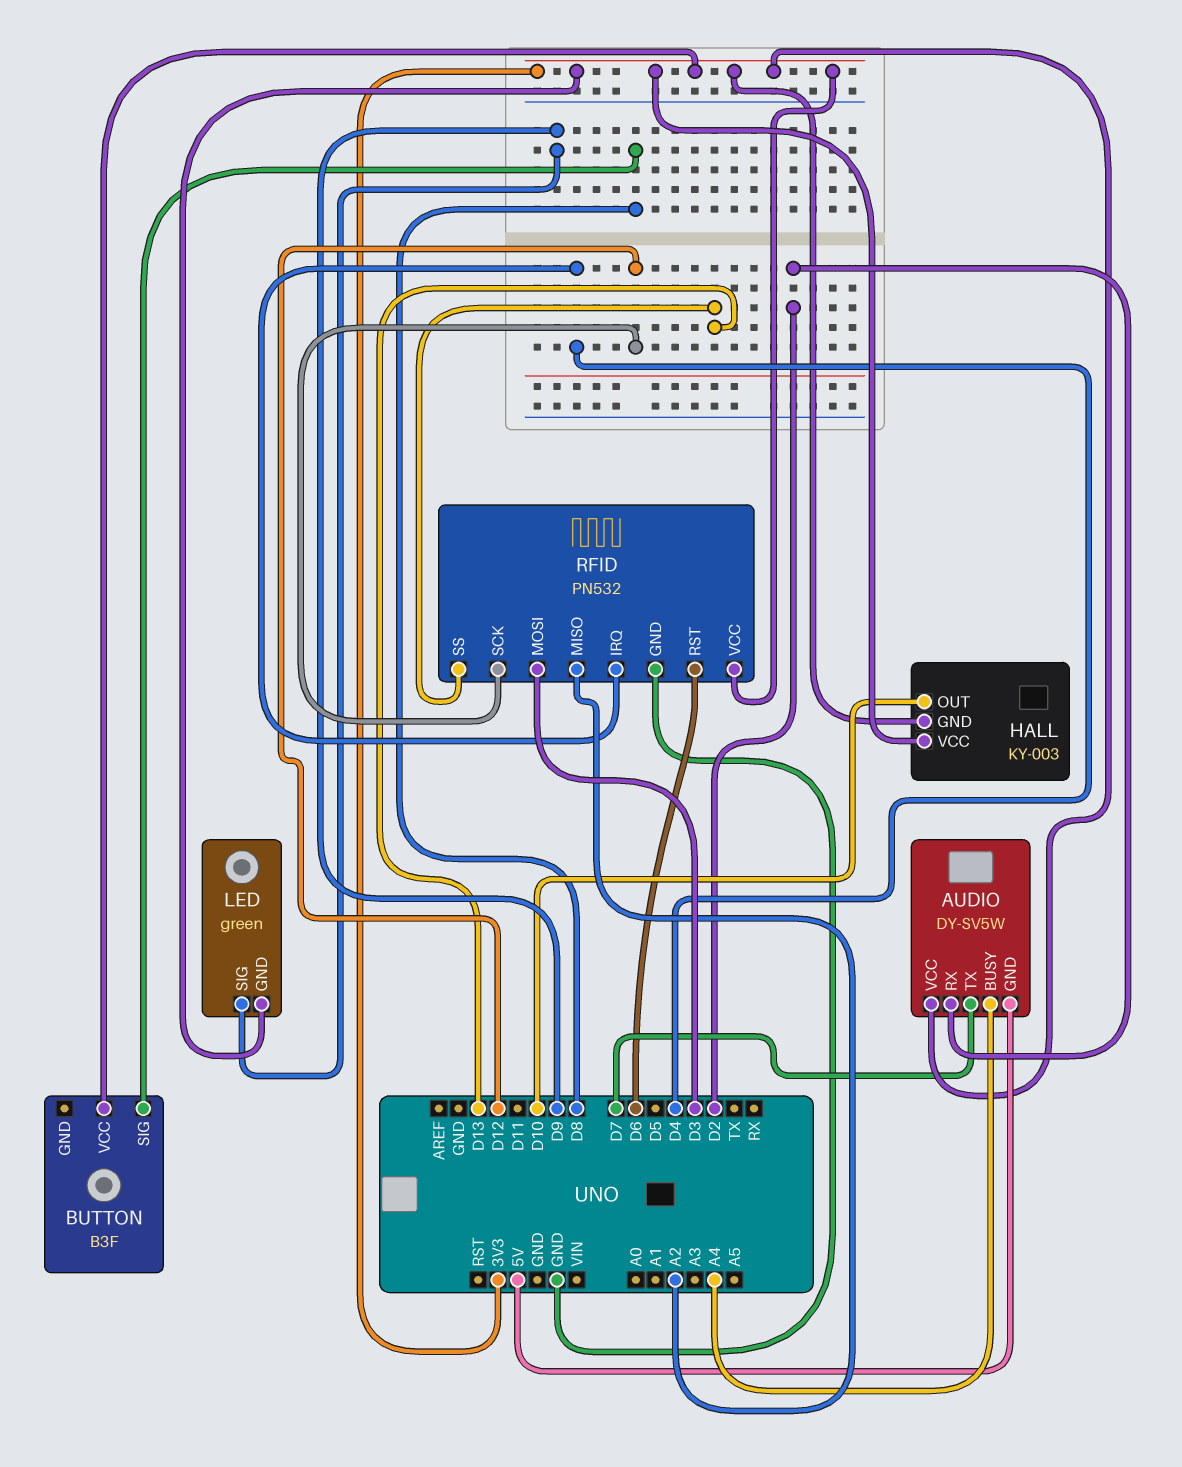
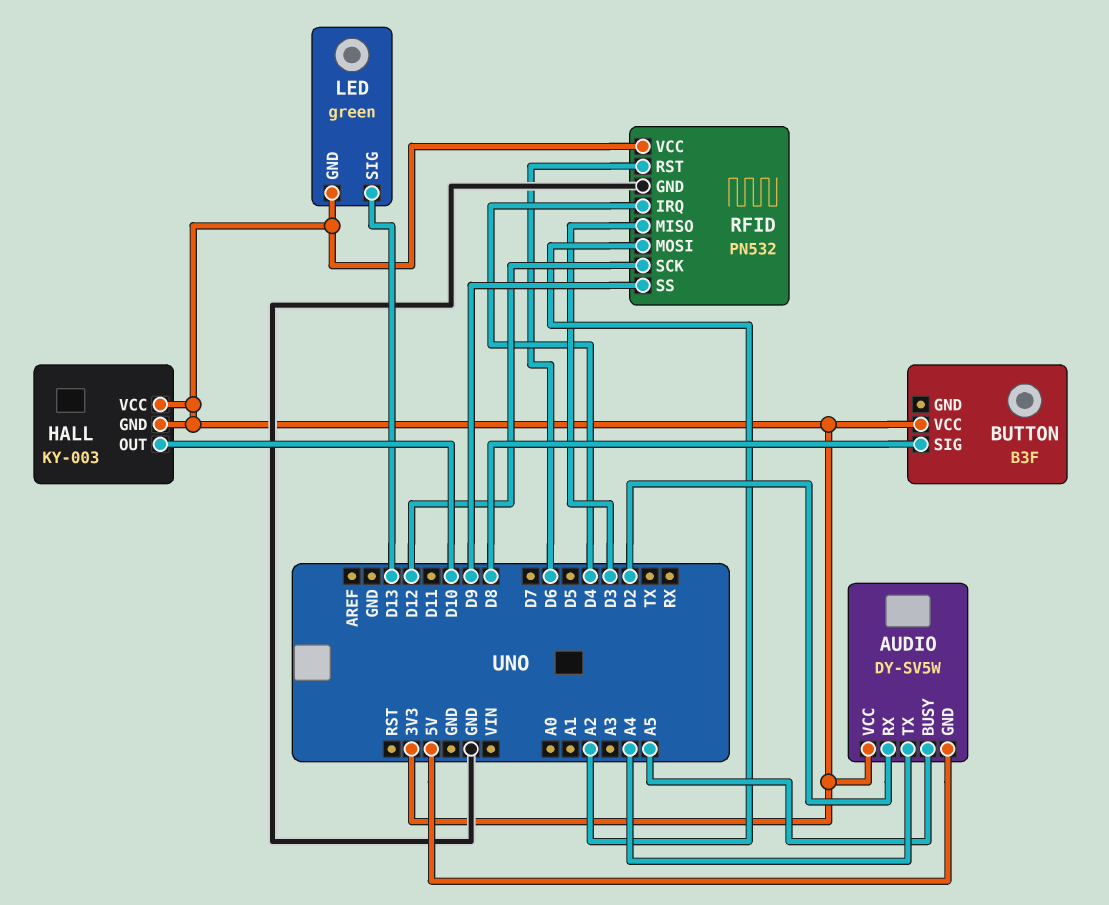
AUDIO pin BUSY: A4 -> A5
AUDIO pin TX: D7 -> A4
LED pin SIG: D9 -> D13
RFID pin MISO: A2 -> D3
RFID pin MOSI: D3 -> A2
RFID pin SS: D13 -> D9

